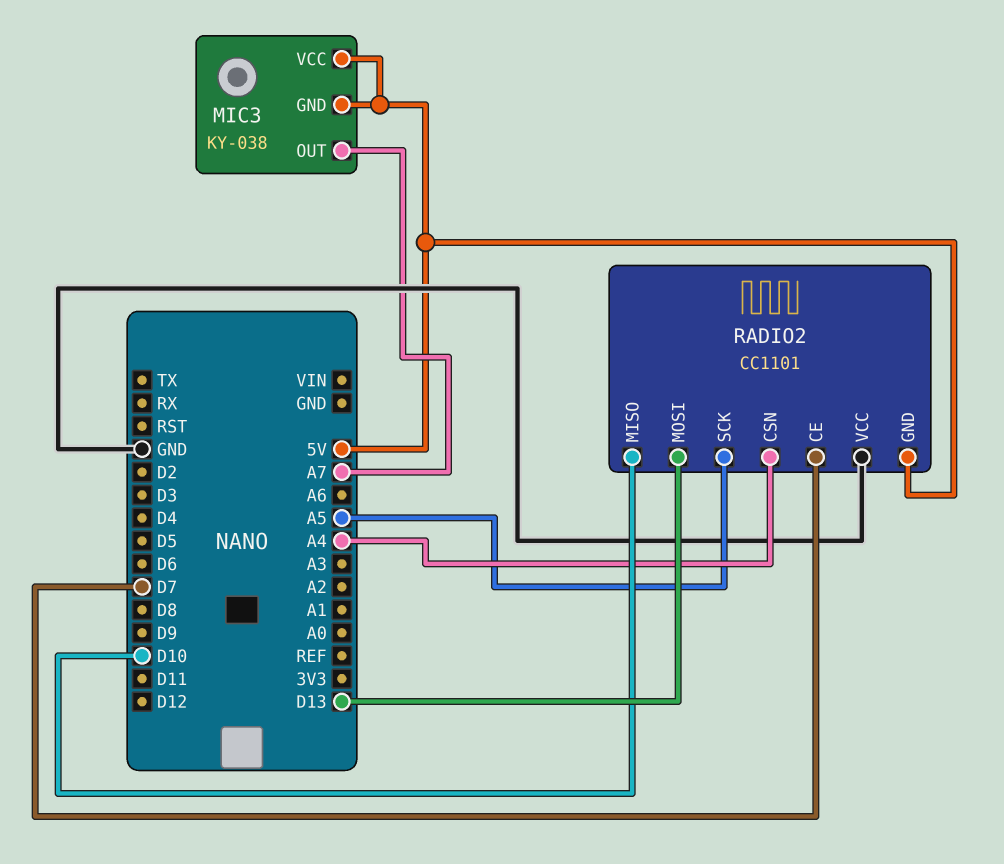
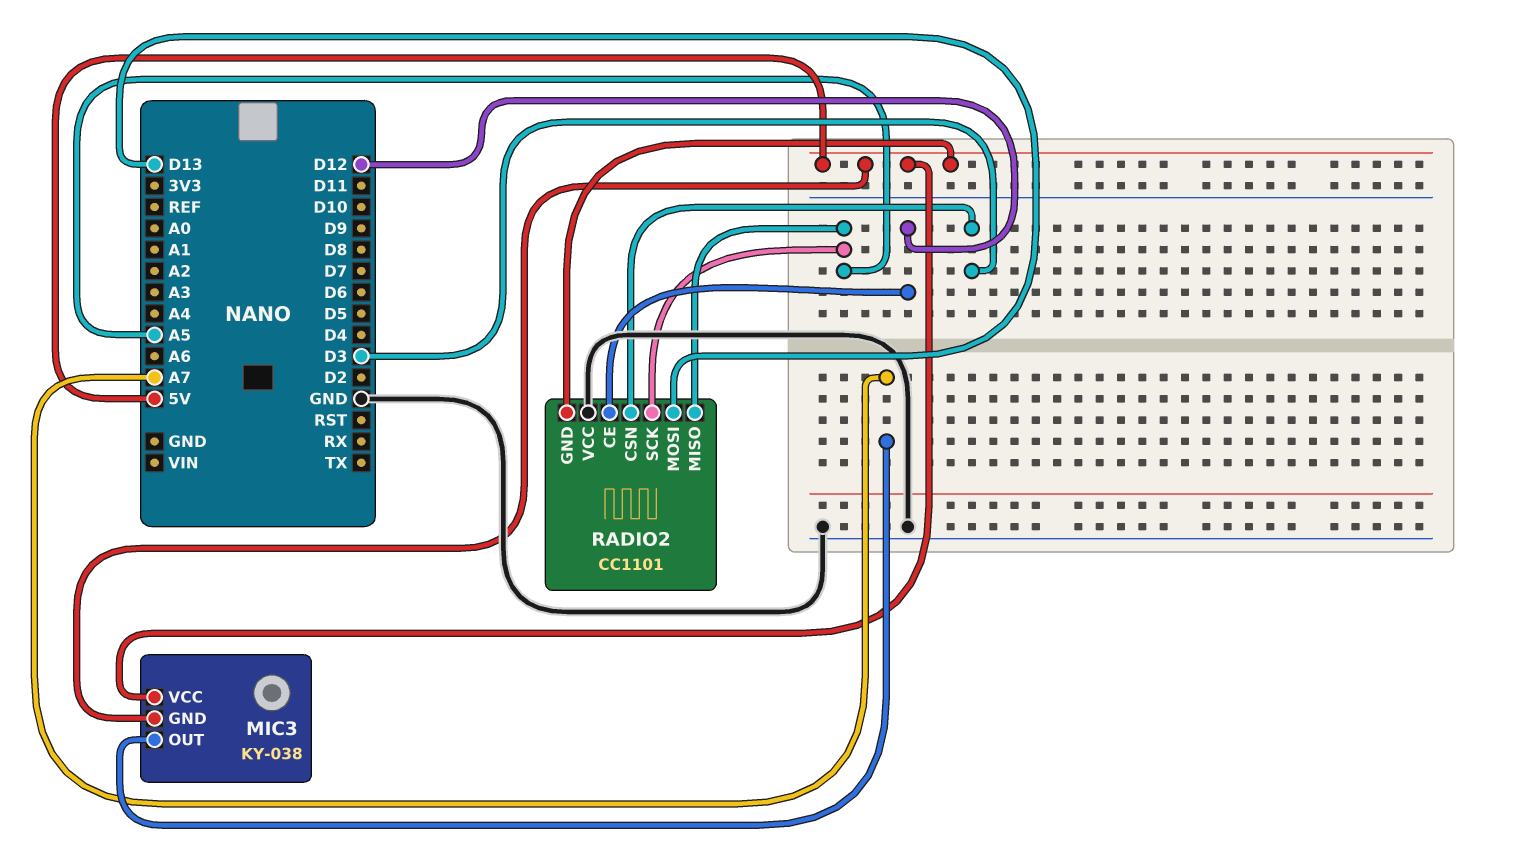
RADIO2 pin CE: D7 -> D12
RADIO2 pin CSN: A4 -> D3
RADIO2 pin MISO: D10 -> A5

